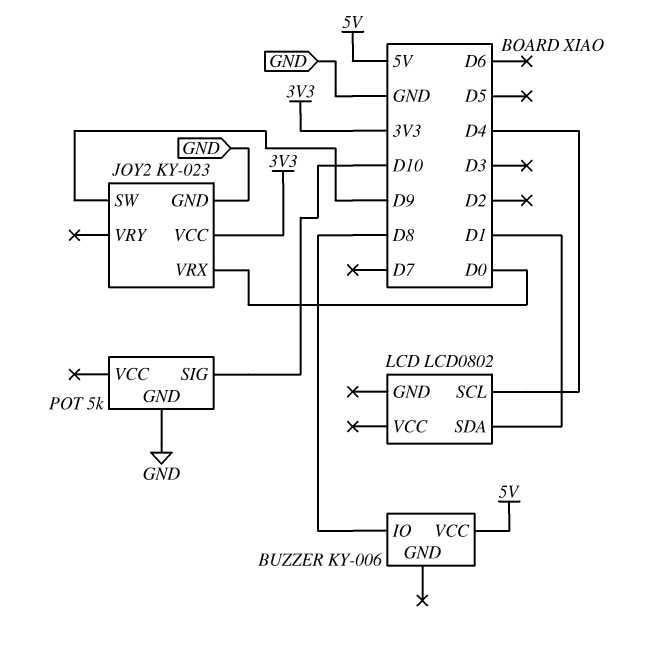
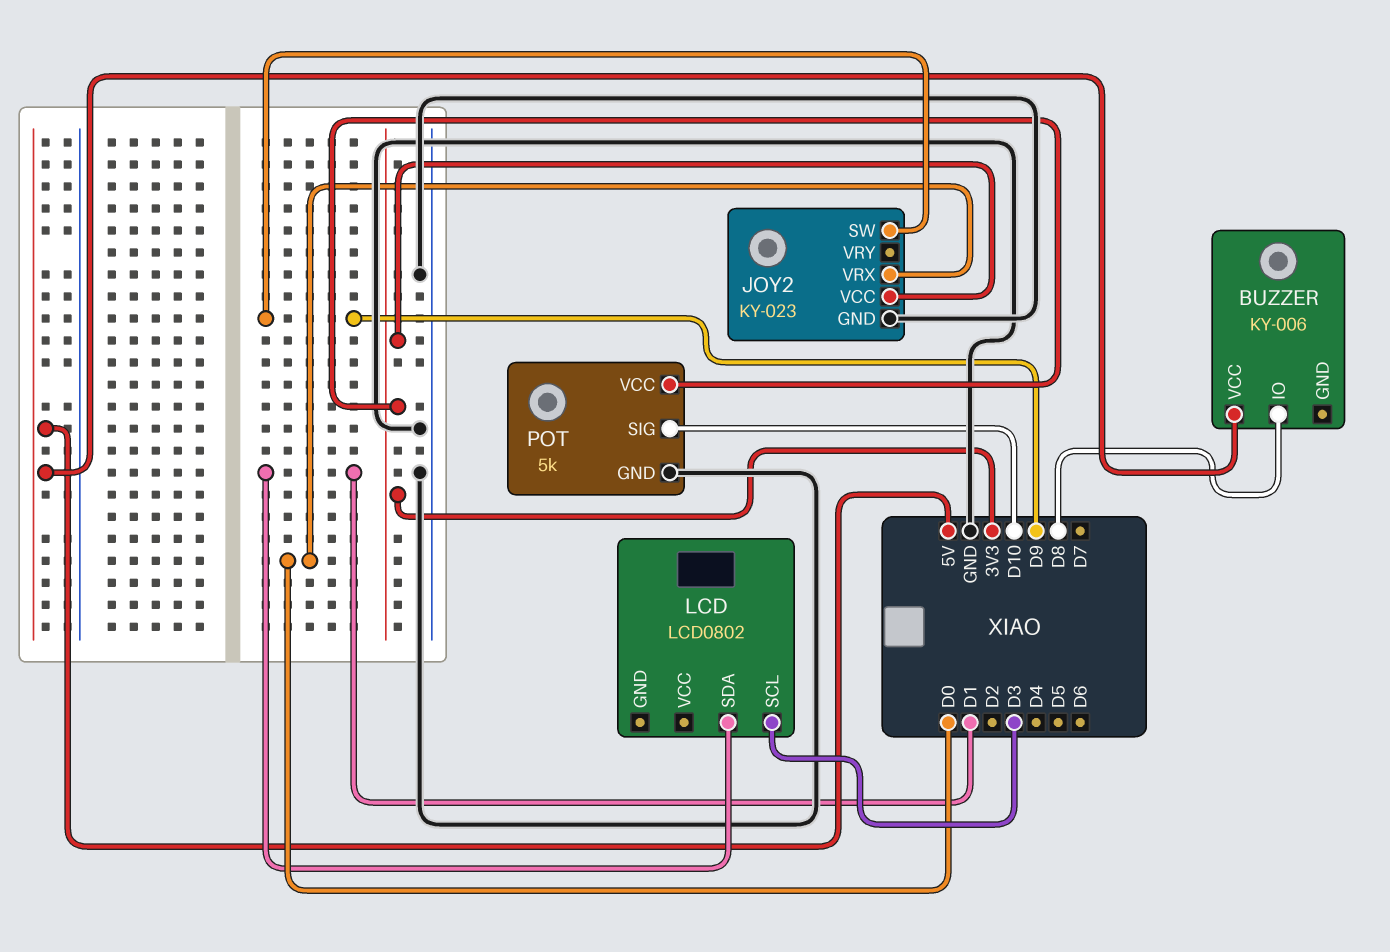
LCD pin SCL: D4 -> D3
POT pin VCC: none -> 3V3

